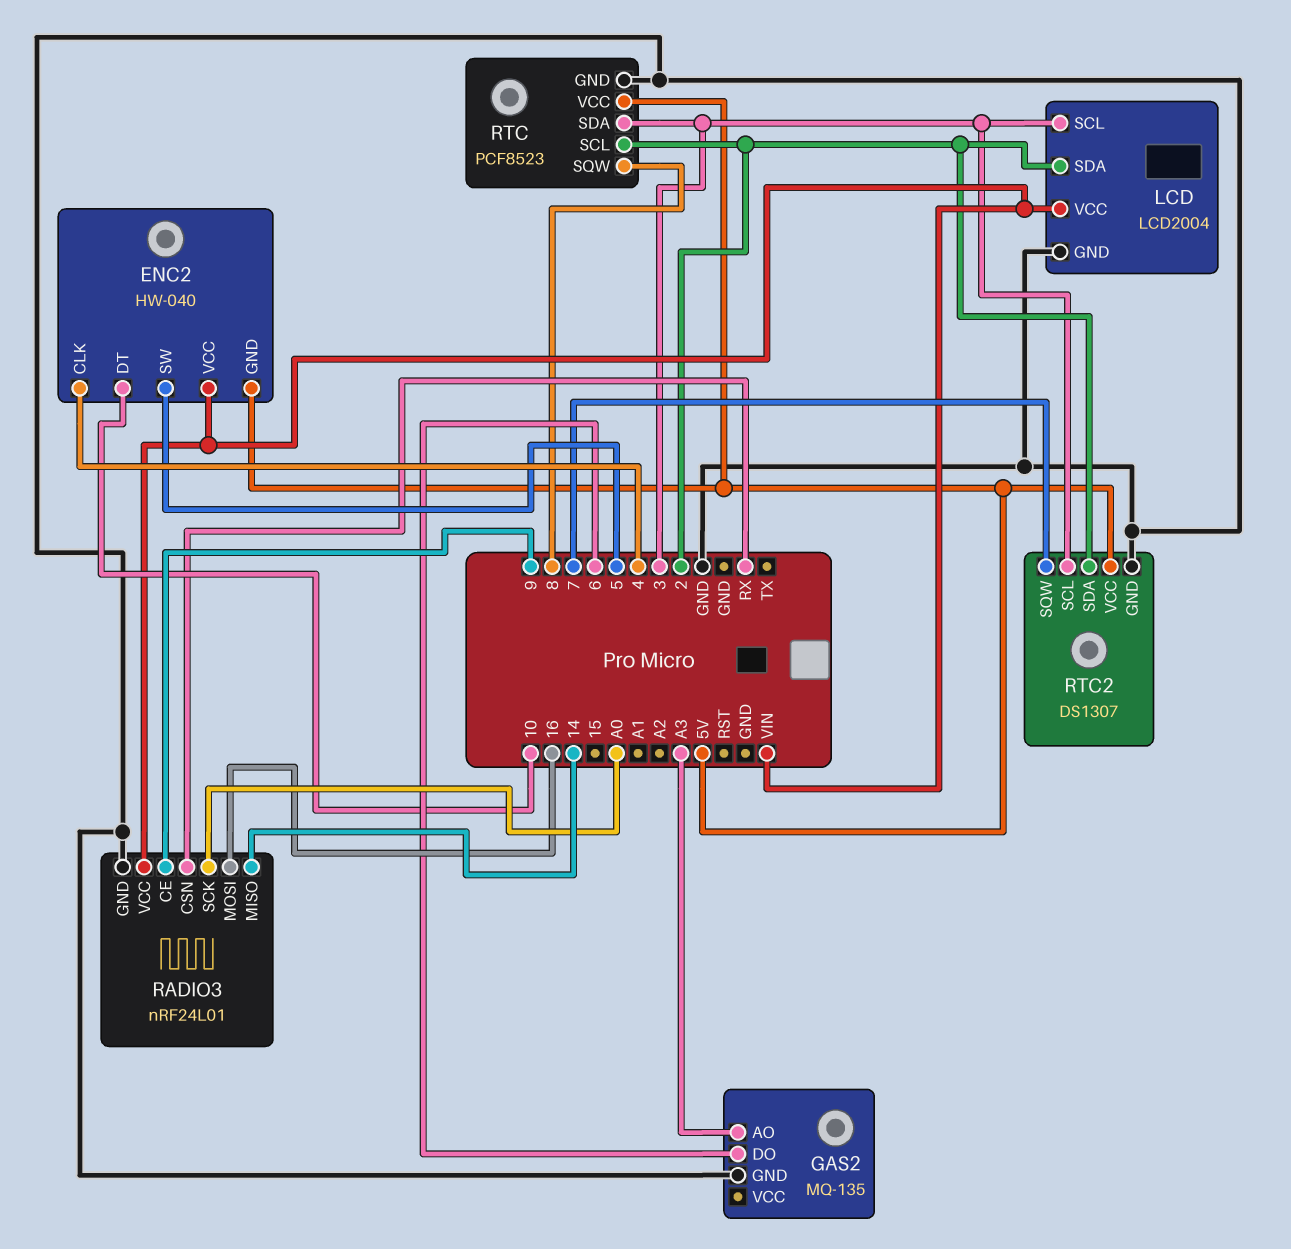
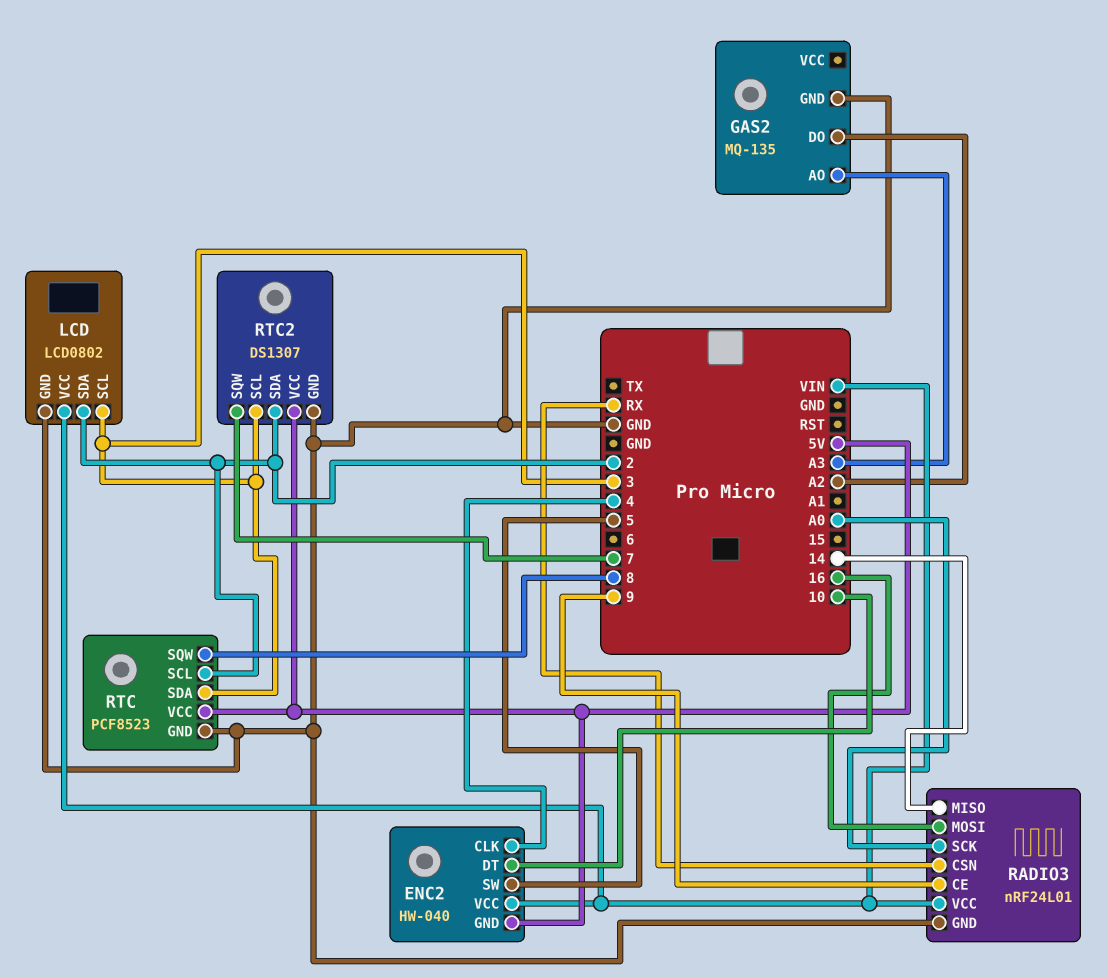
GAS2 pin DO: 6 -> A2
LCD: LCD2004 -> LCD0802

